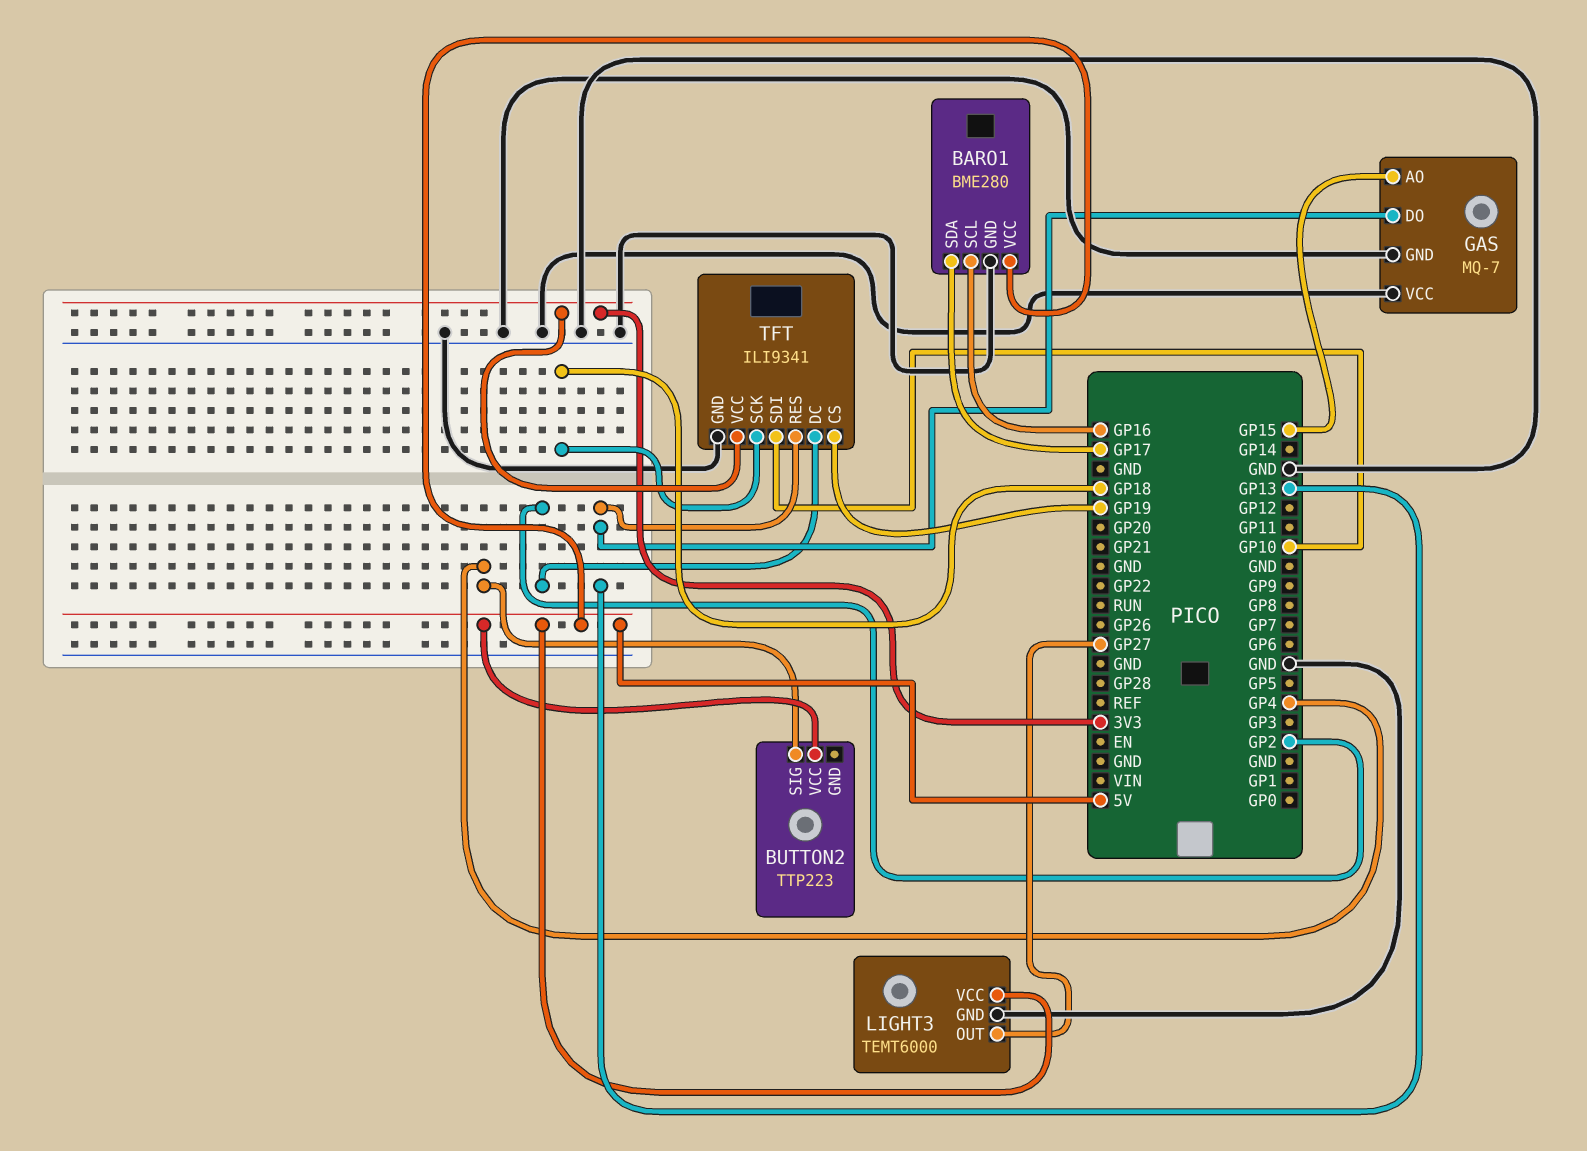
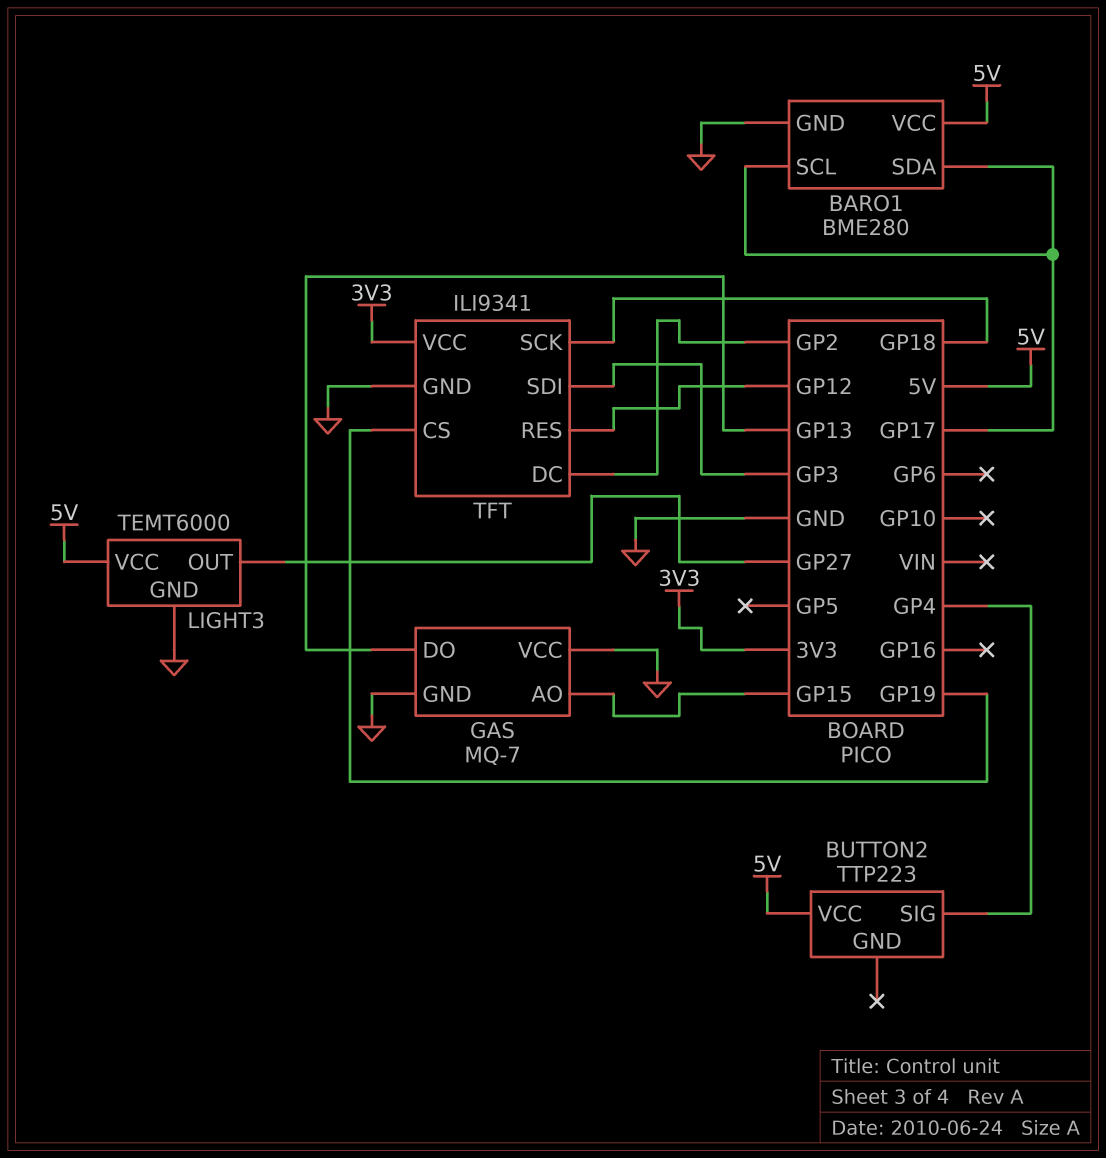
BARO1 pin SCL: GP16 -> GP17
TFT pin RES: GP13 -> GP12
TFT pin SDI: GP10 -> GP3

